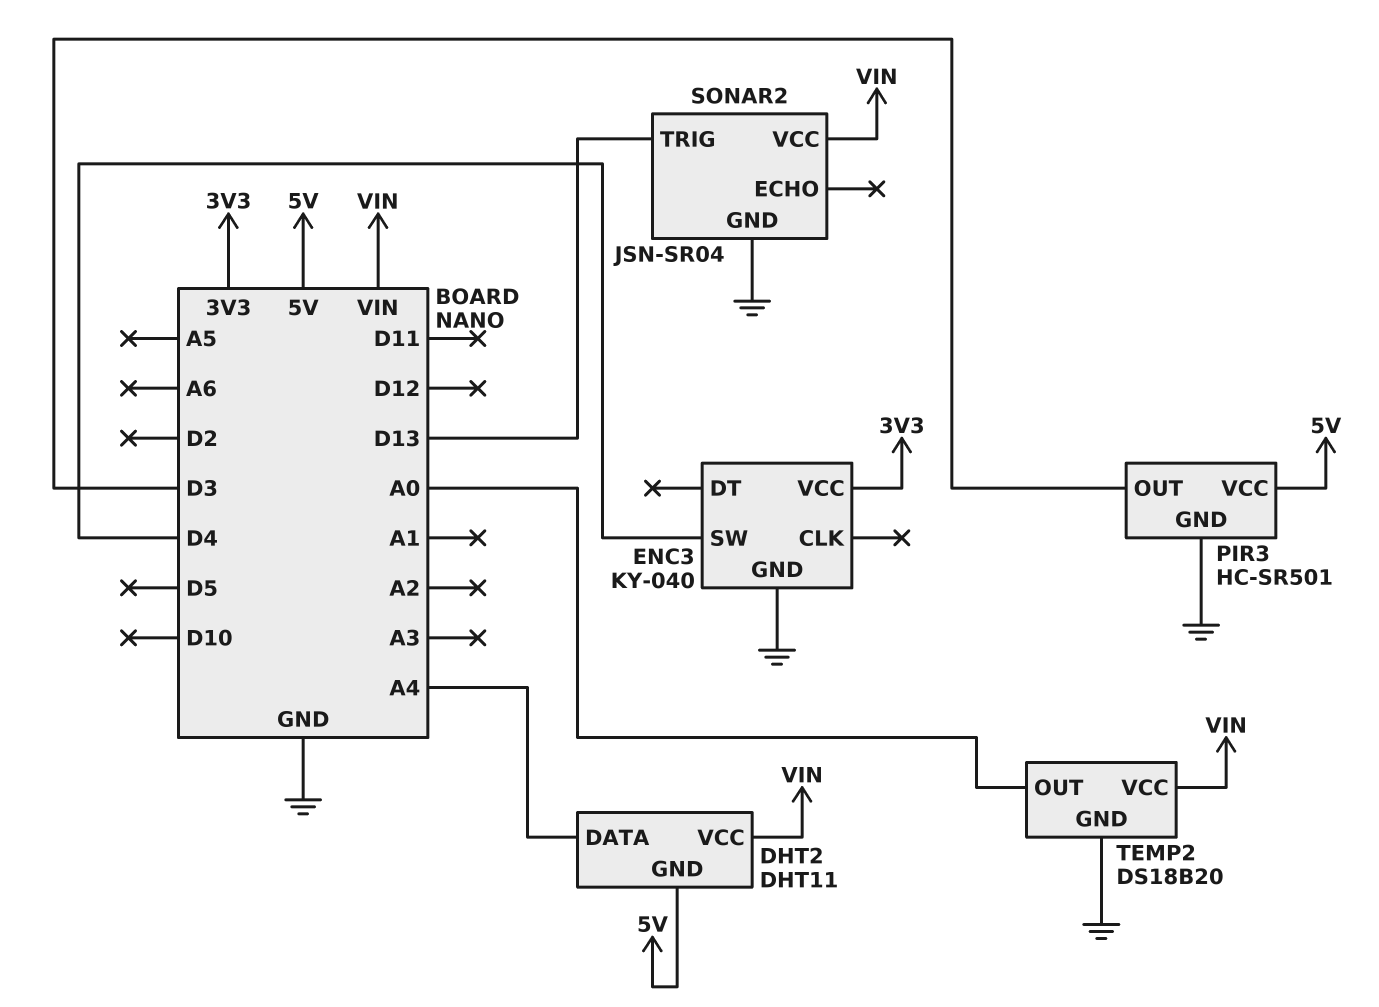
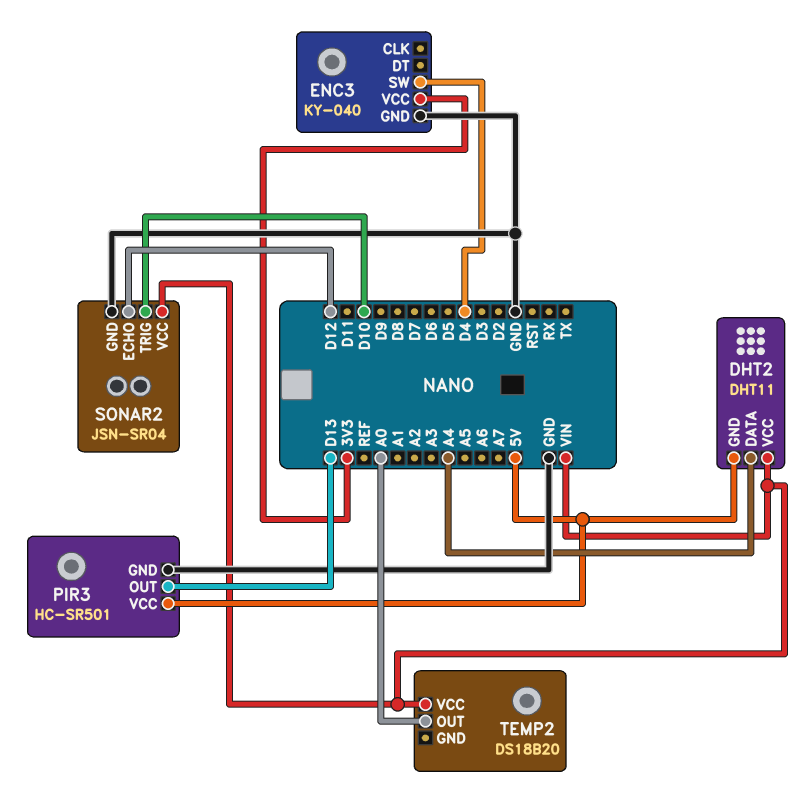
PIR3 pin OUT: D3 -> D13
SONAR2 pin ECHO: none -> D12
SONAR2 pin TRIG: D13 -> D10
TEMP2 pin GND: GND -> none

